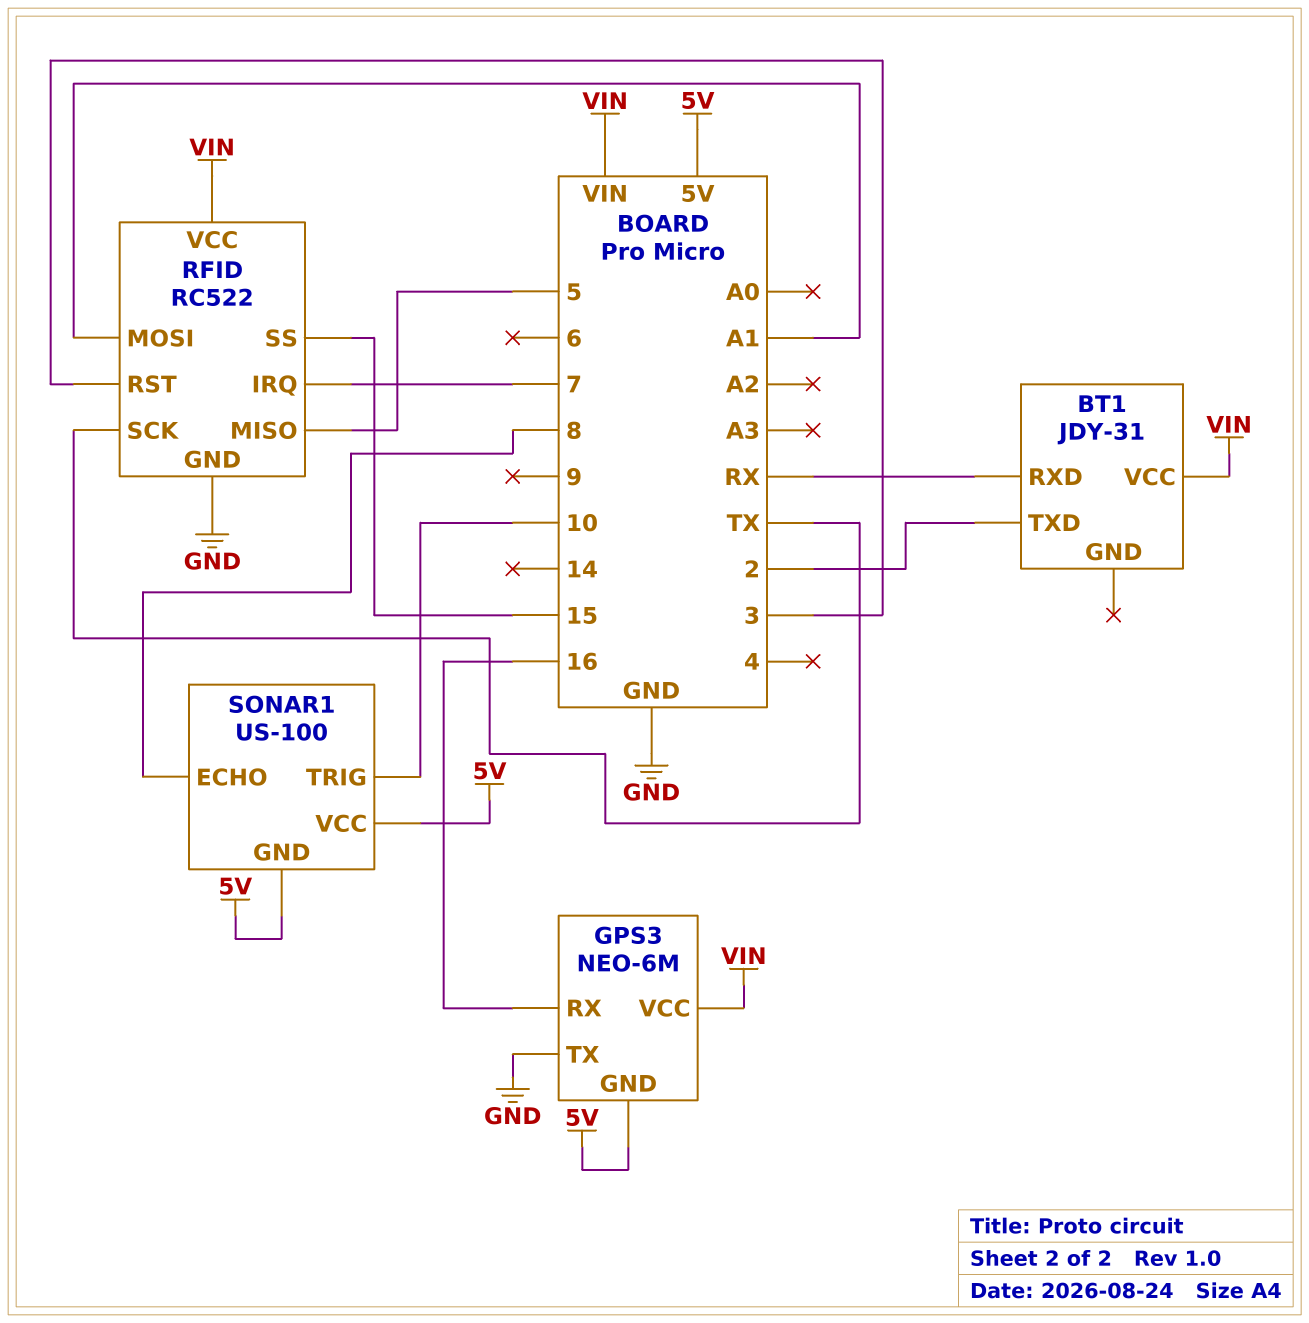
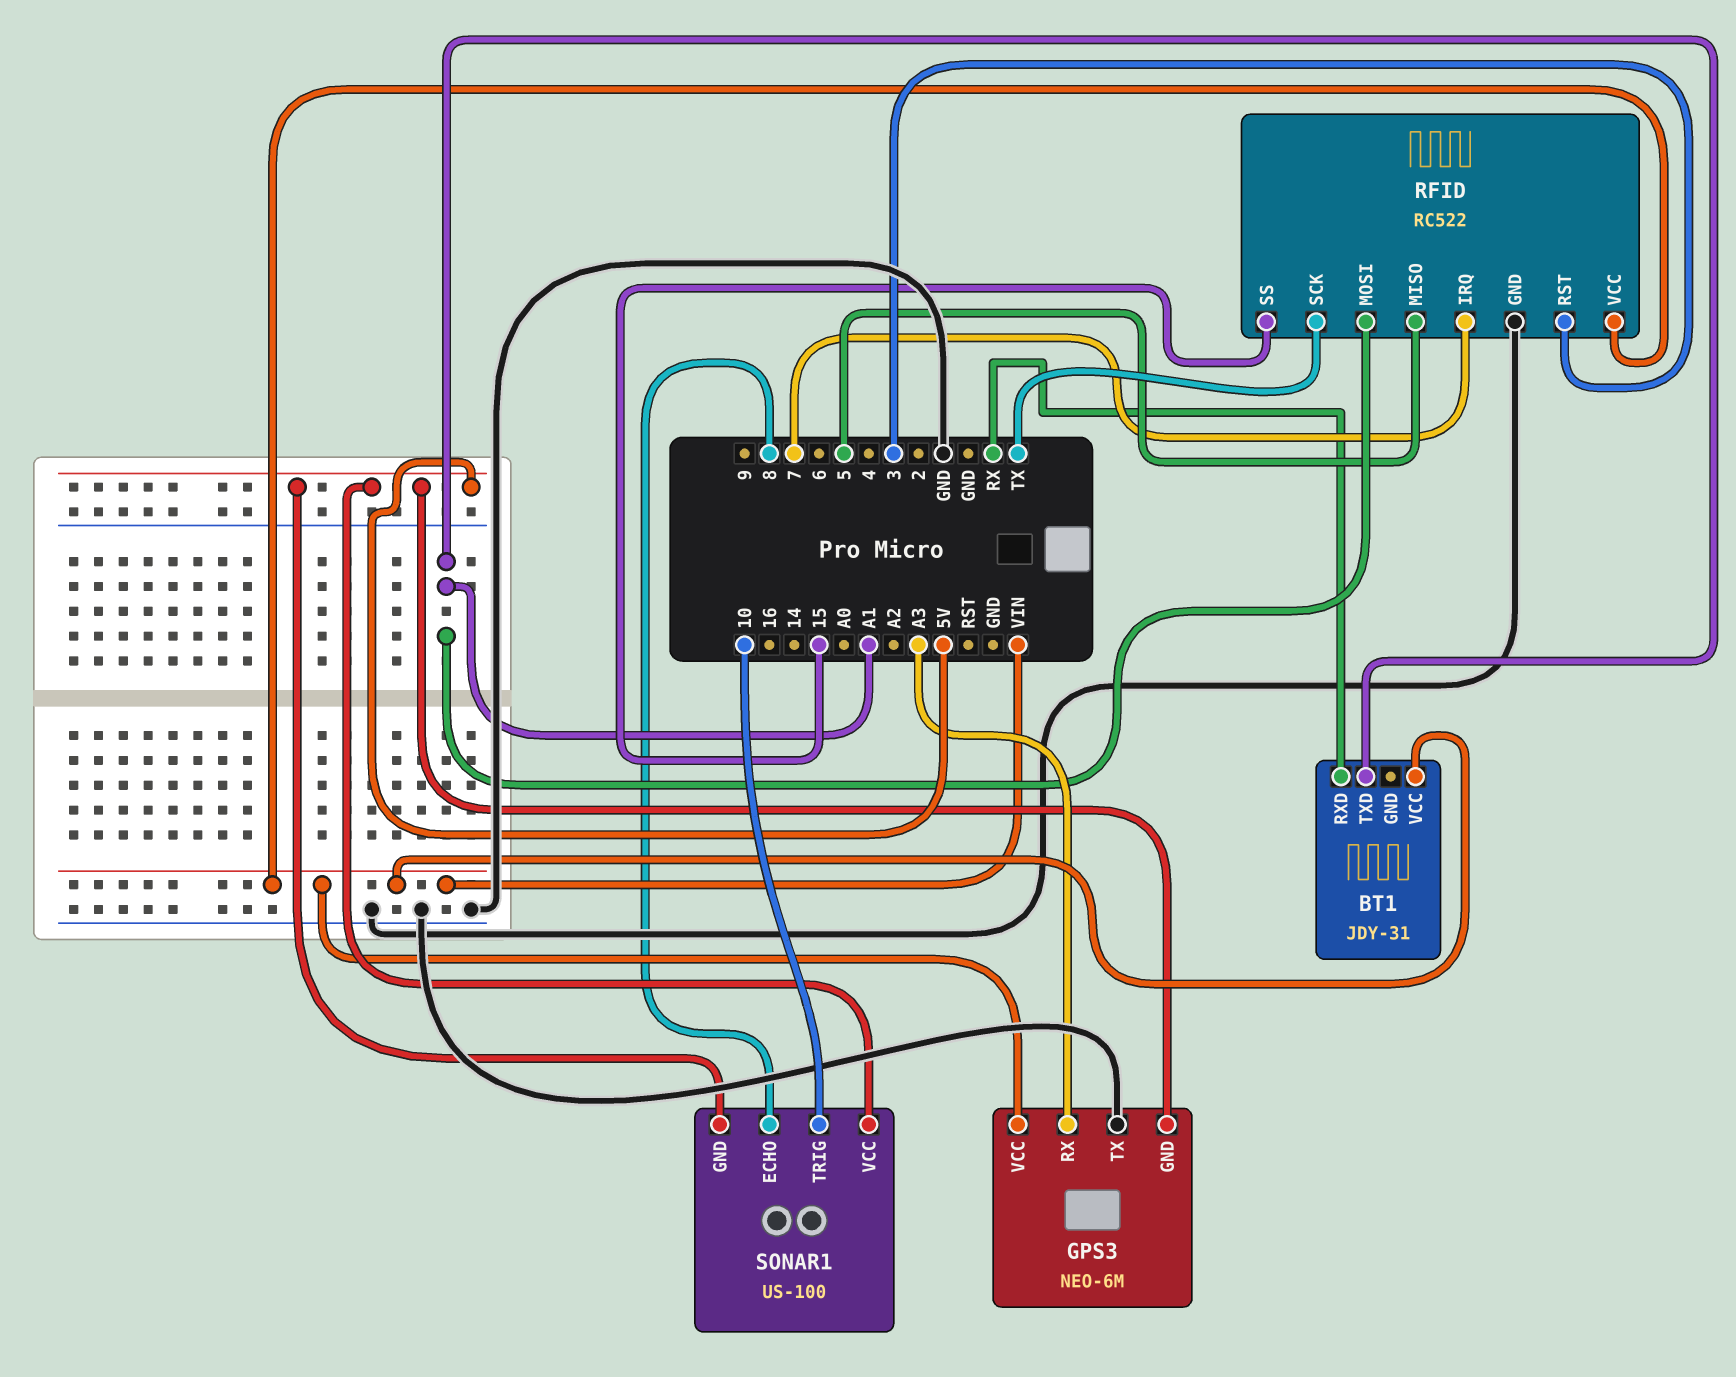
BT1 pin TXD: 2 -> A1
GPS3 pin RX: 16 -> A3

